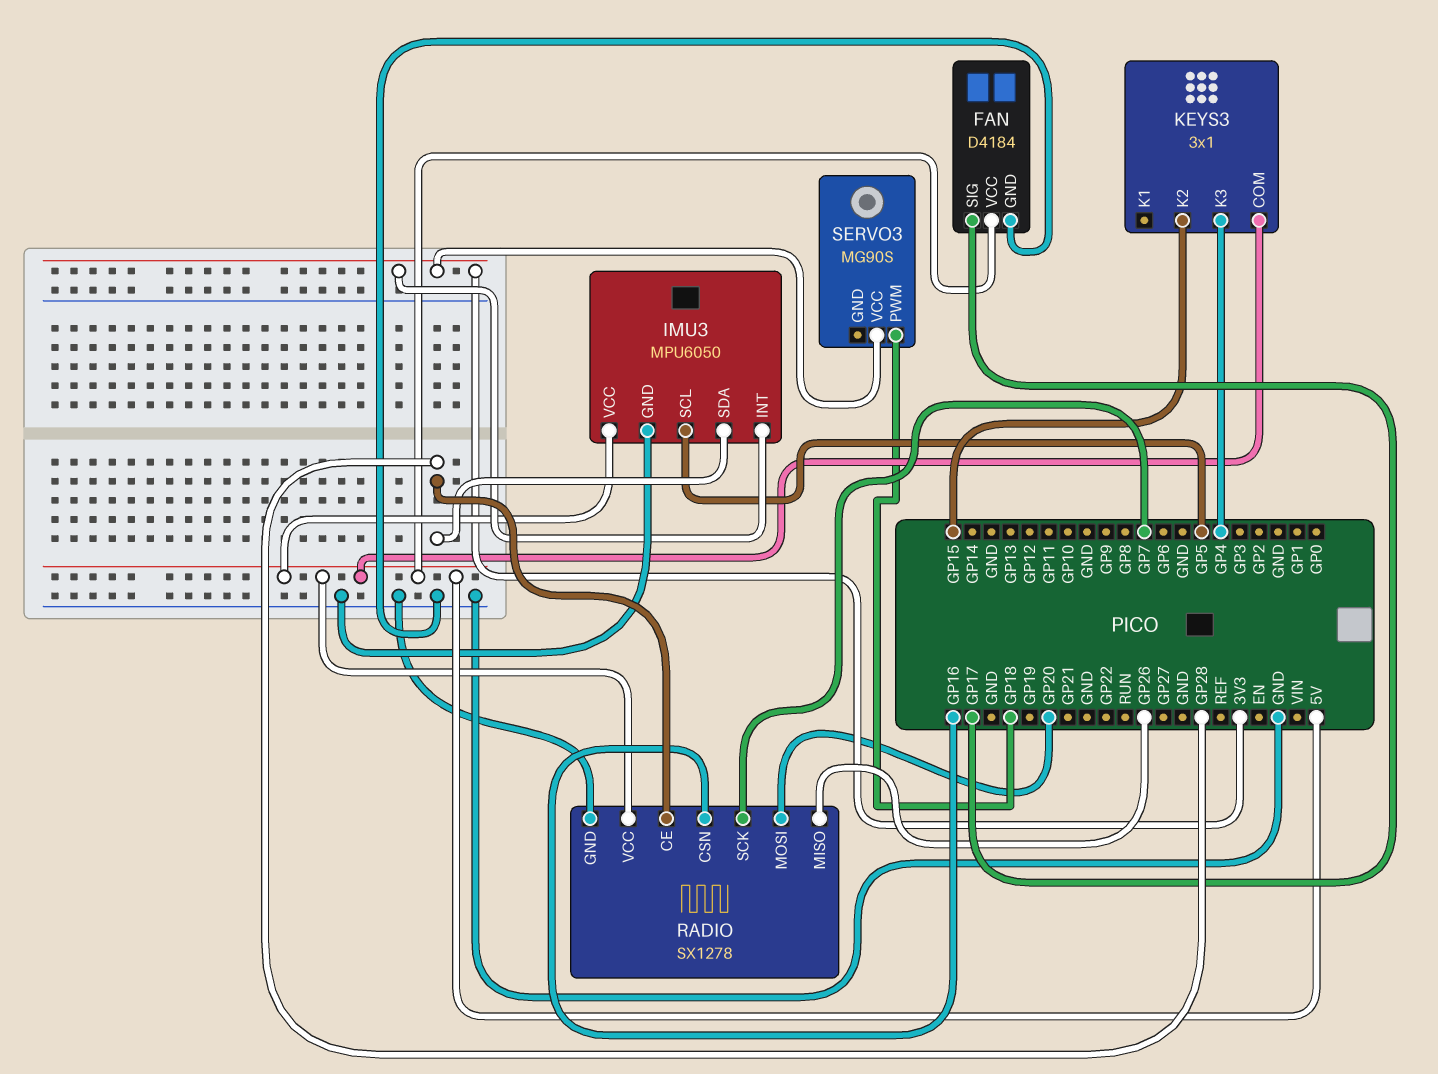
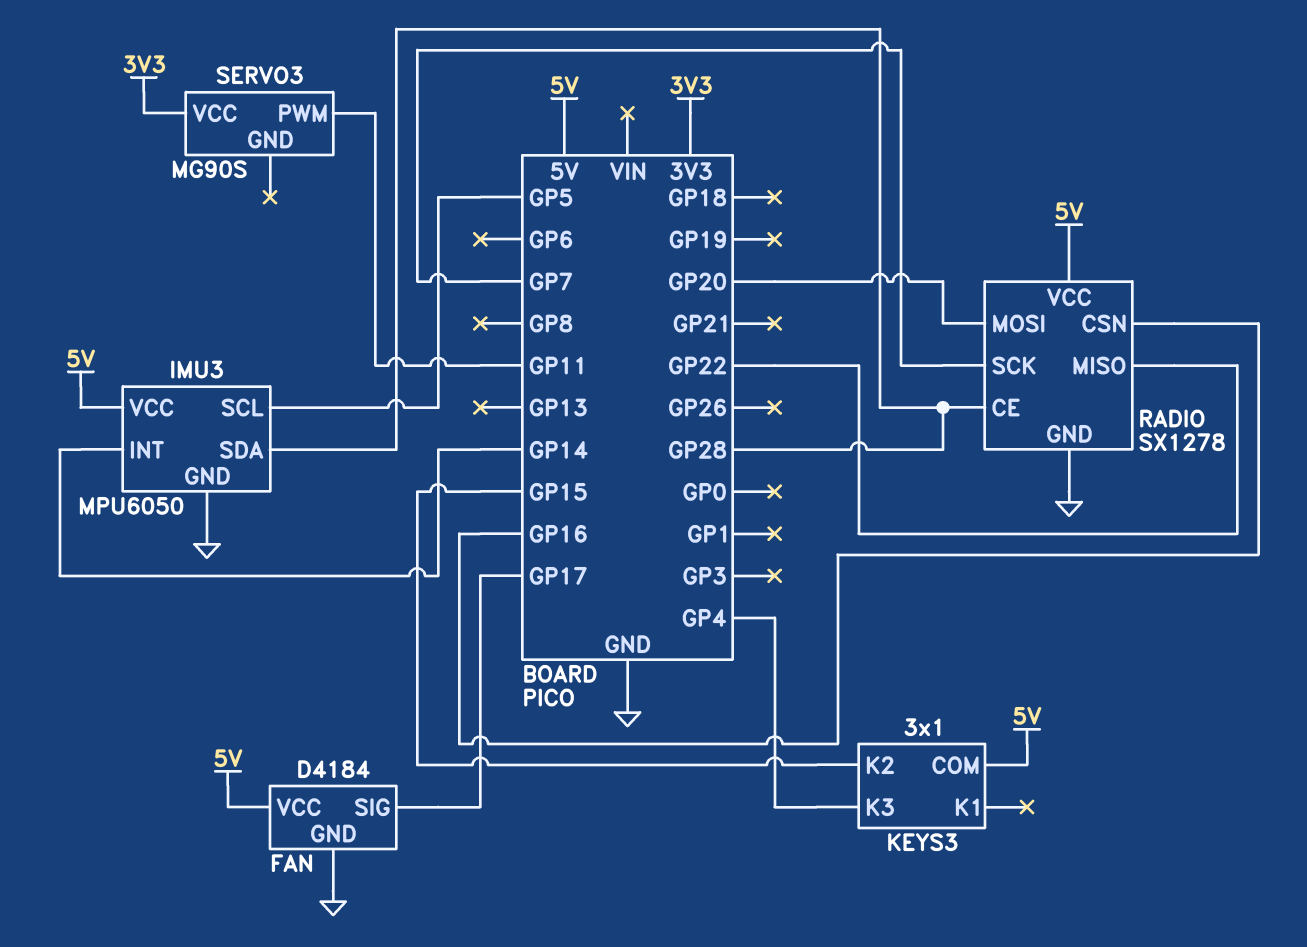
IMU3 pin INT: 3V3 -> GP14
RADIO pin MISO: GP26 -> GP22
SERVO3 pin PWM: GP18 -> GP11

